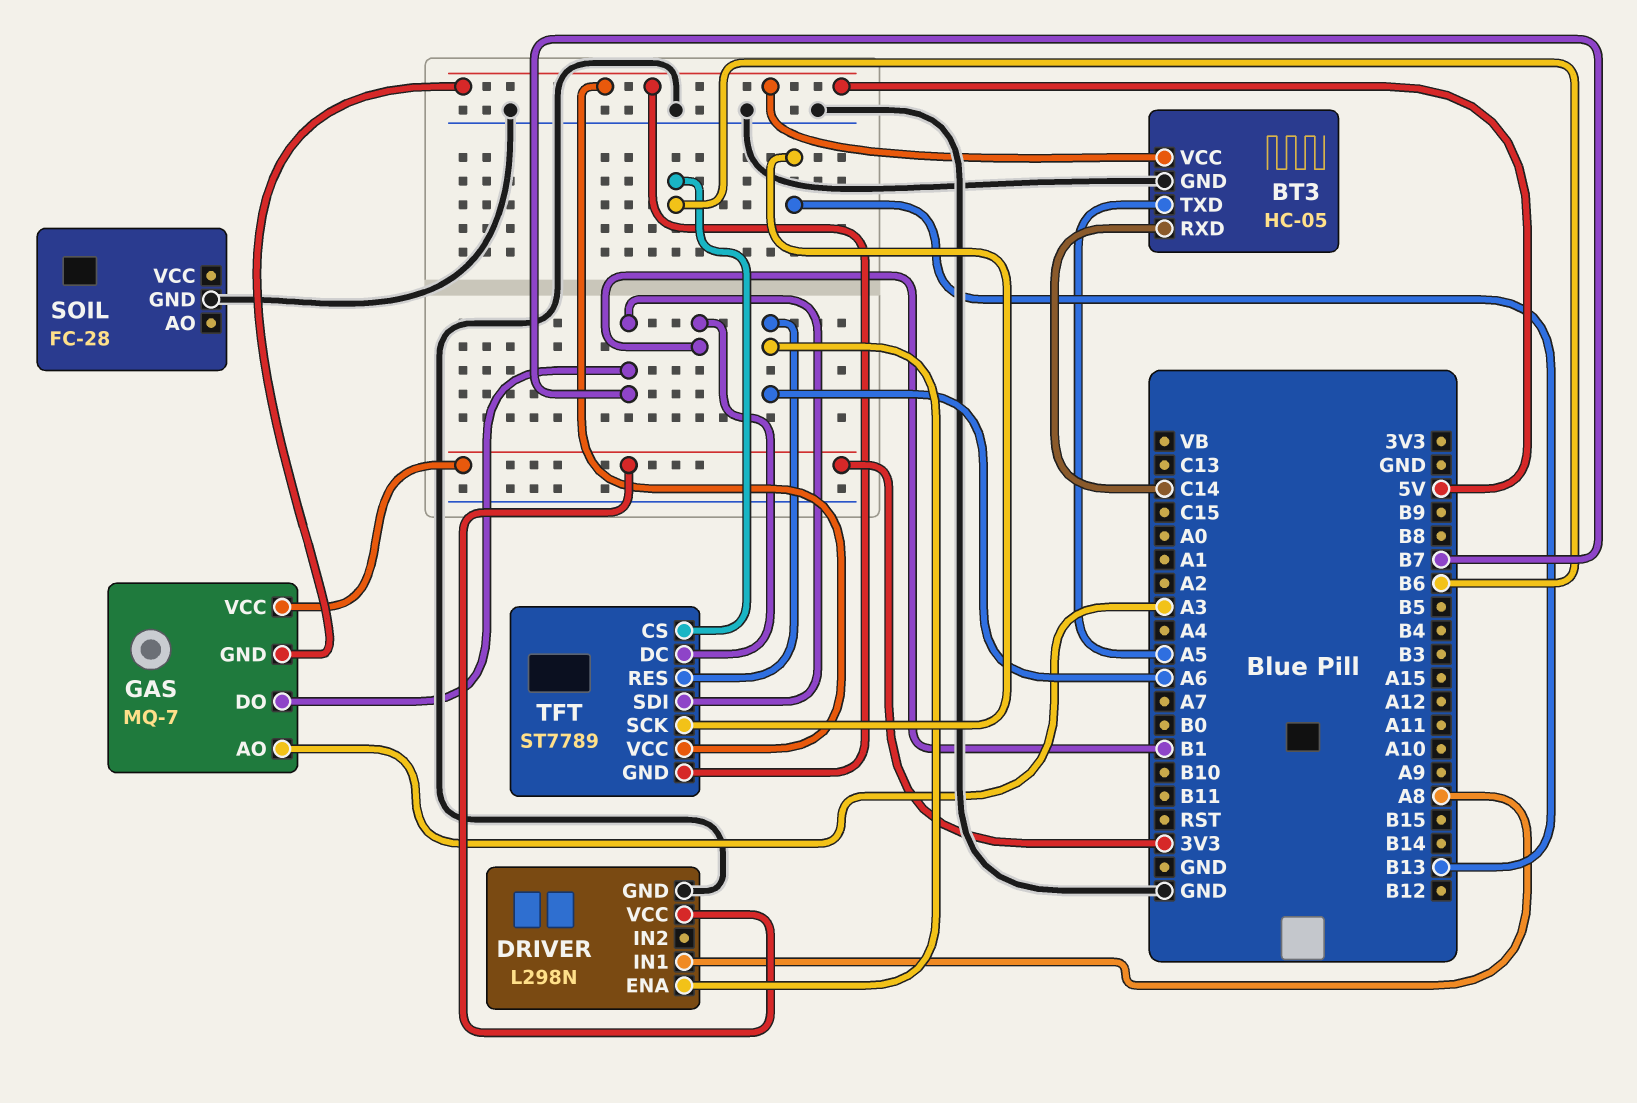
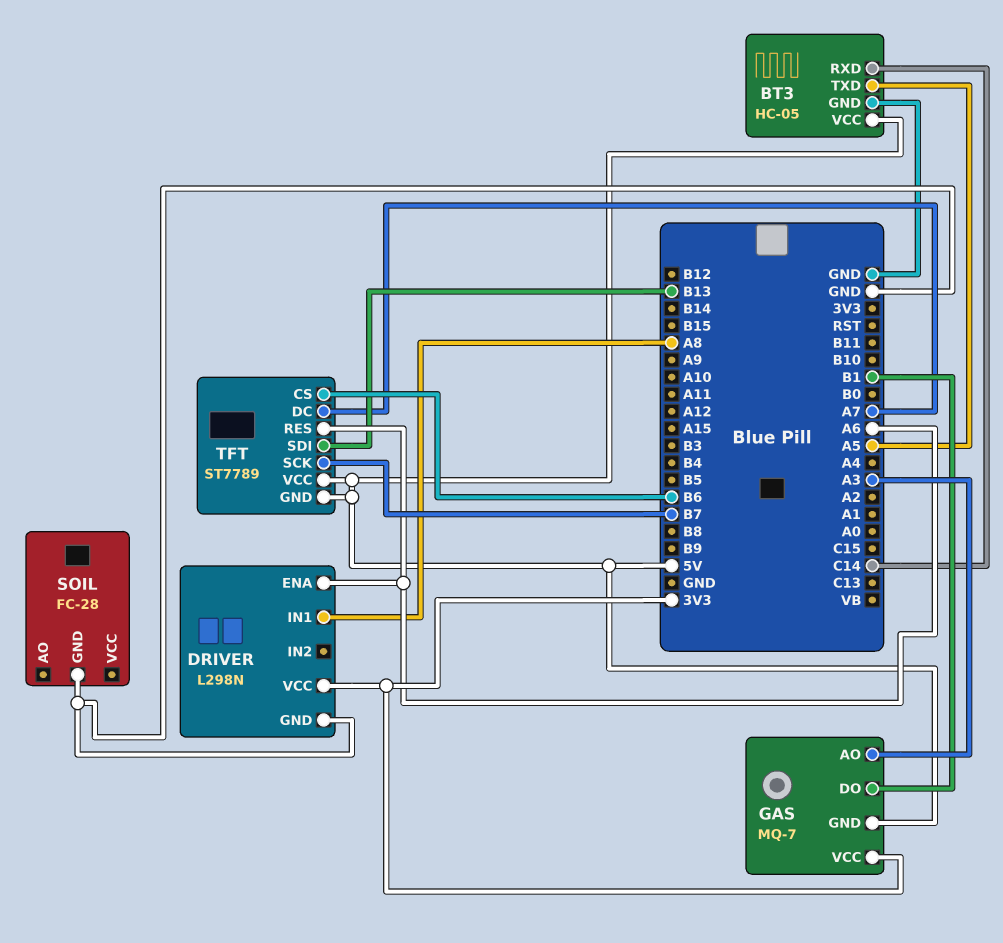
GAS pin DO: B7 -> B1
TFT pin DC: B1 -> A7
TFT pin SCK: B13 -> B7
TFT pin SDI: B7 -> B13

